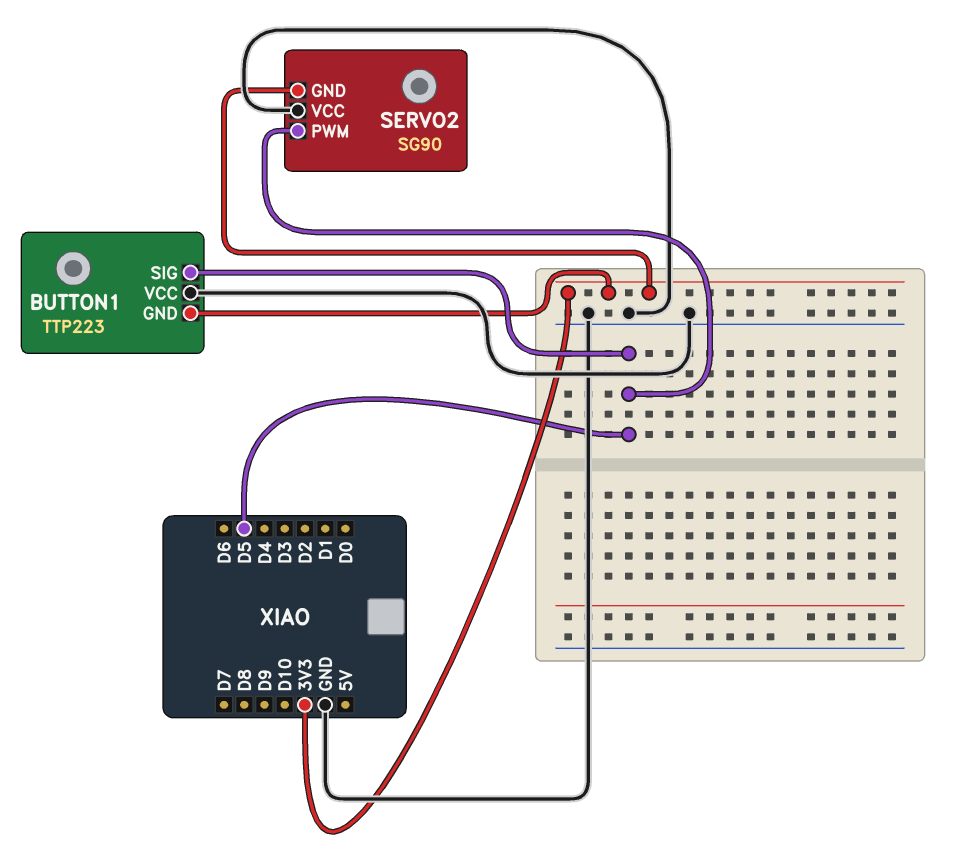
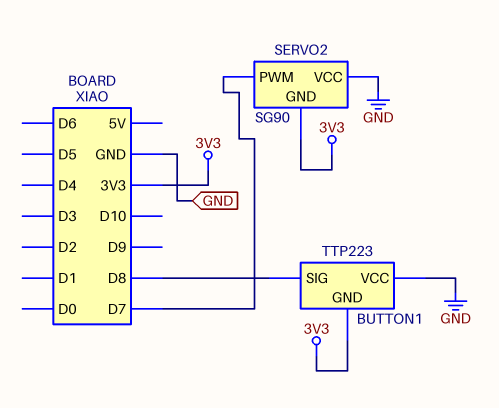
BUTTON1 pin SIG: D5 -> D8
SERVO2 pin PWM: D5 -> D7

